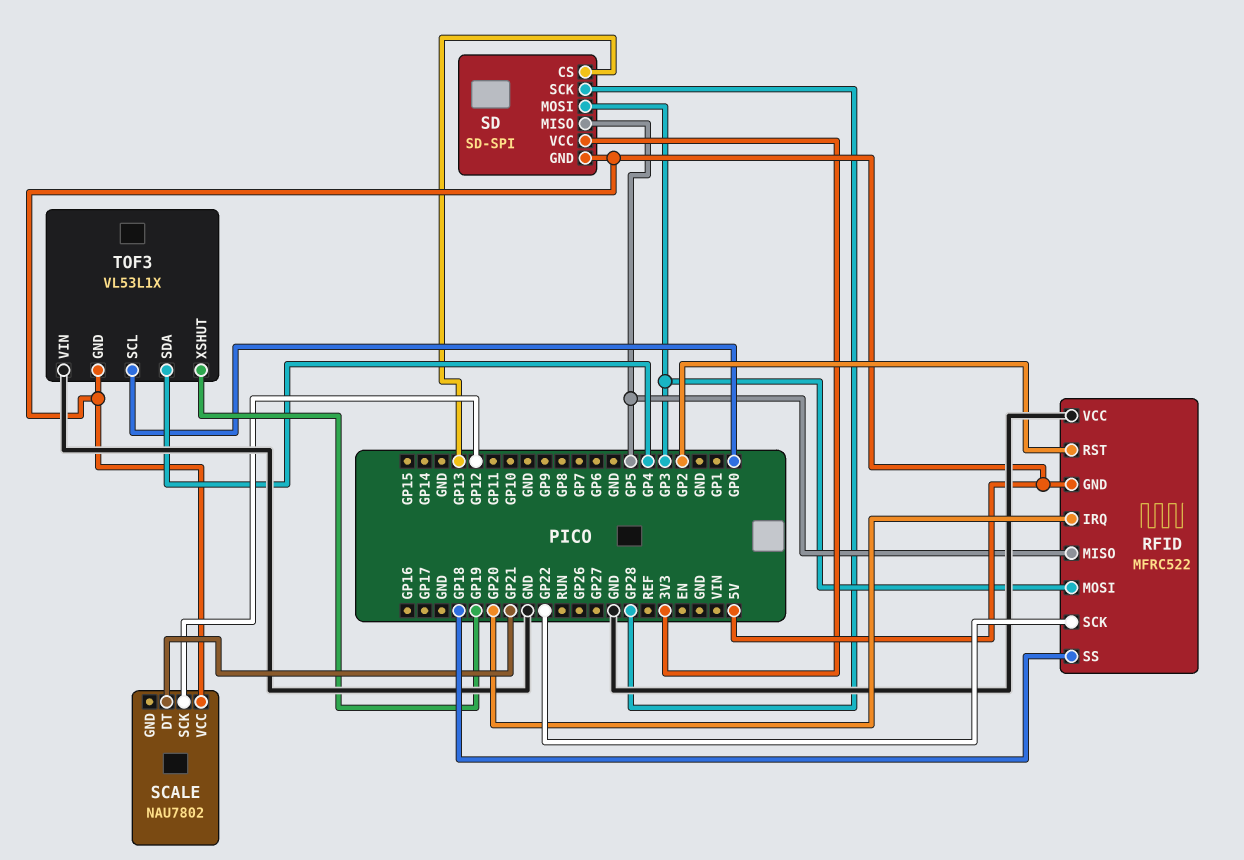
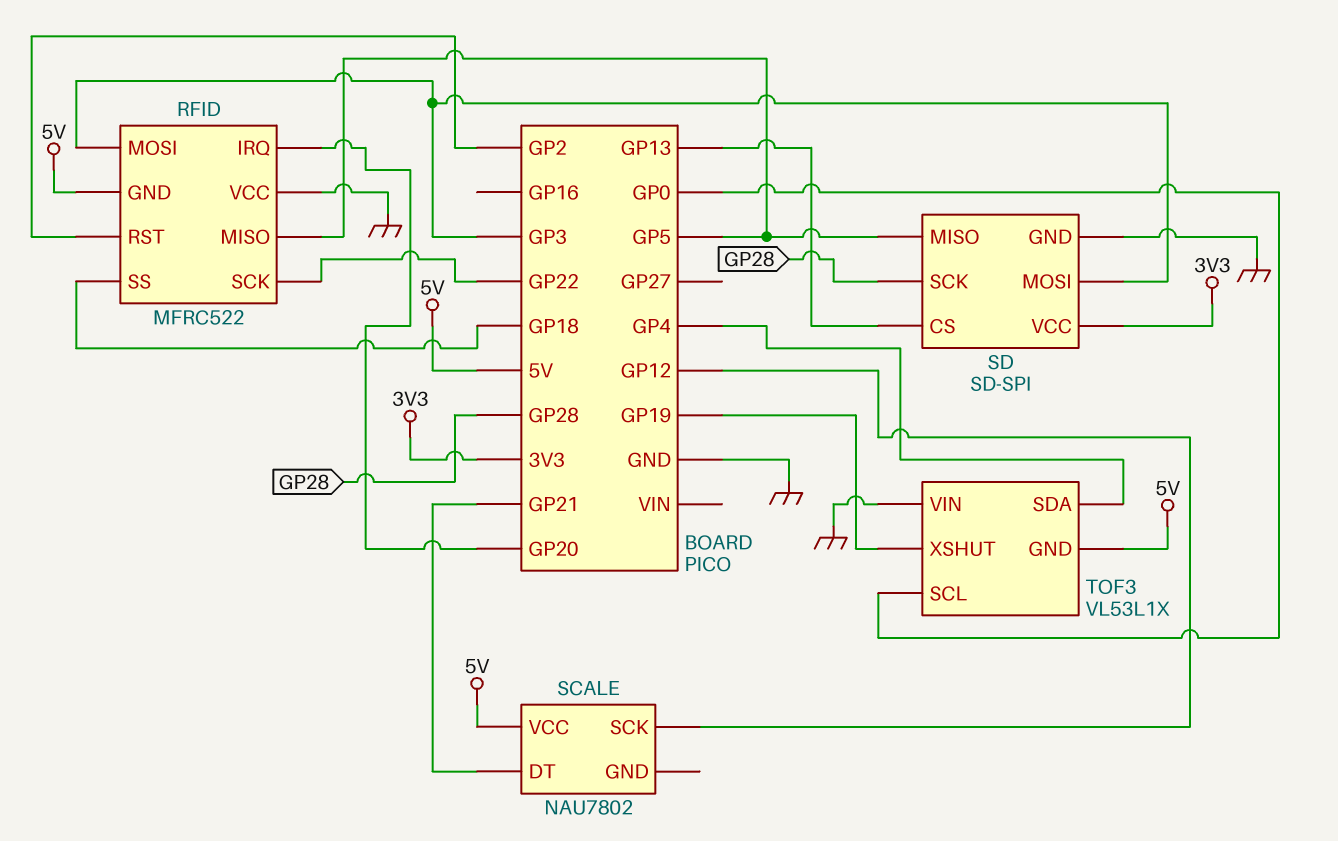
SD pin GND: 5V -> GND

